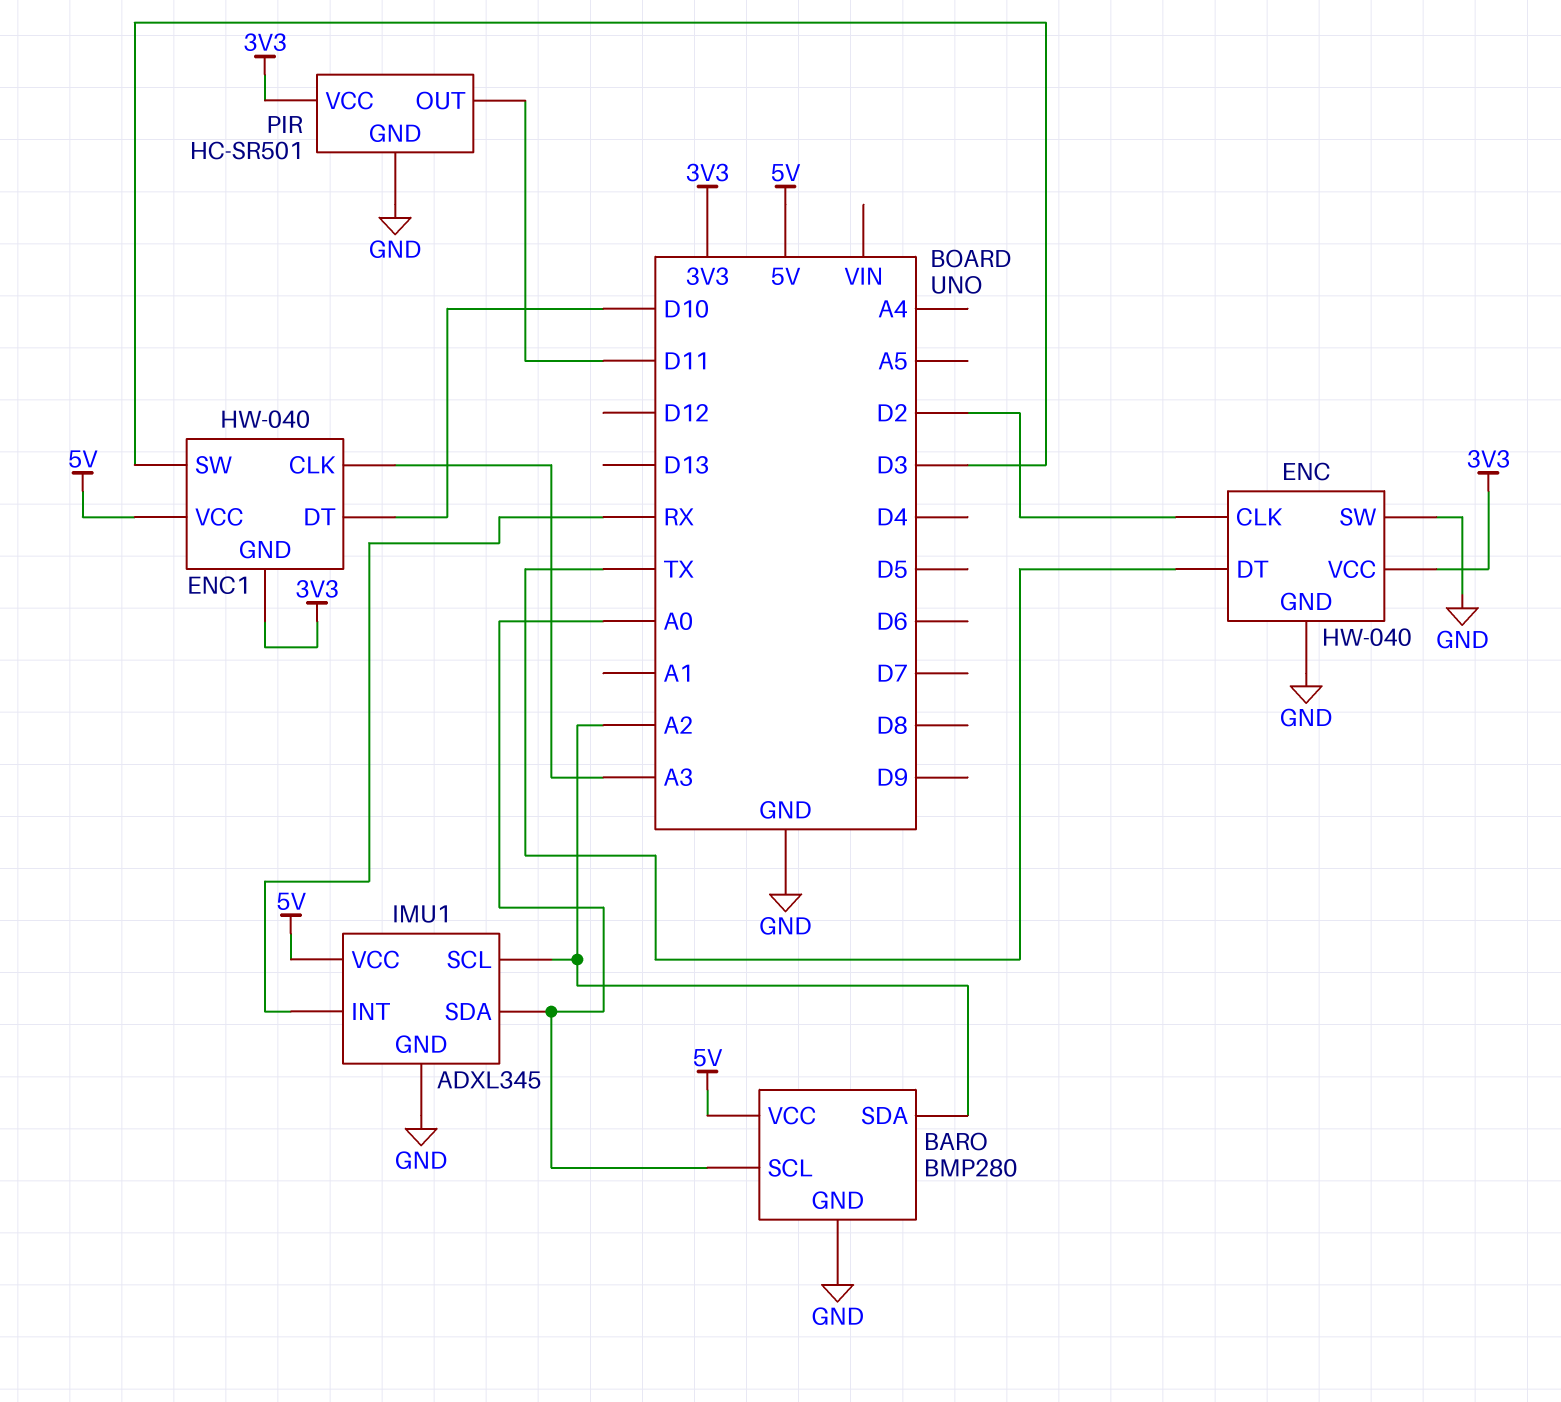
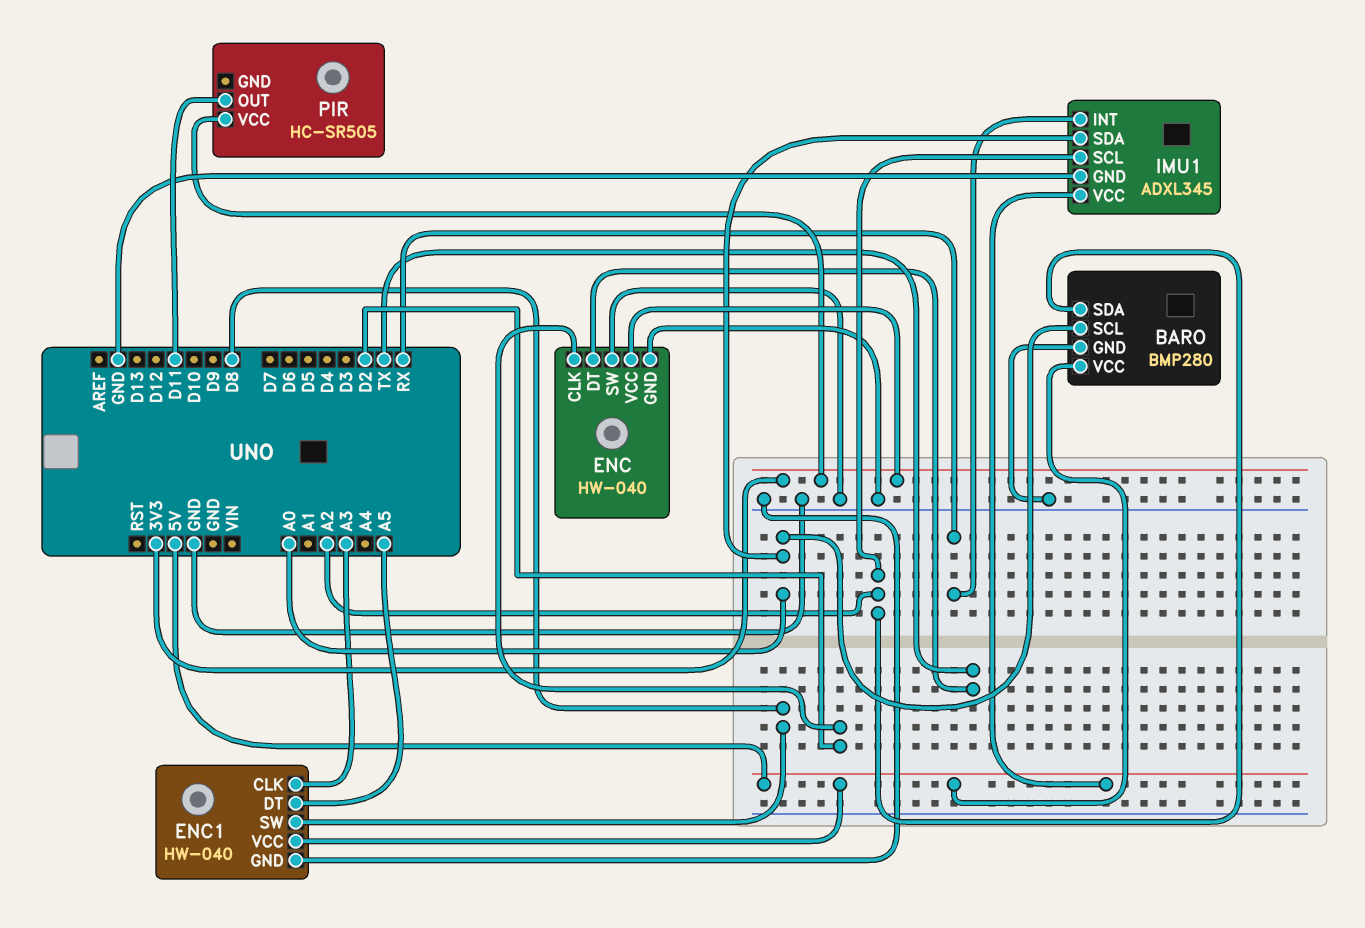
ENC1 pin DT: D10 -> A5
ENC1 pin GND: 3V3 -> GND
ENC1 pin SW: D3 -> D8
PIR: HC-SR501 -> HC-SR505
PIR pin GND: GND -> none

